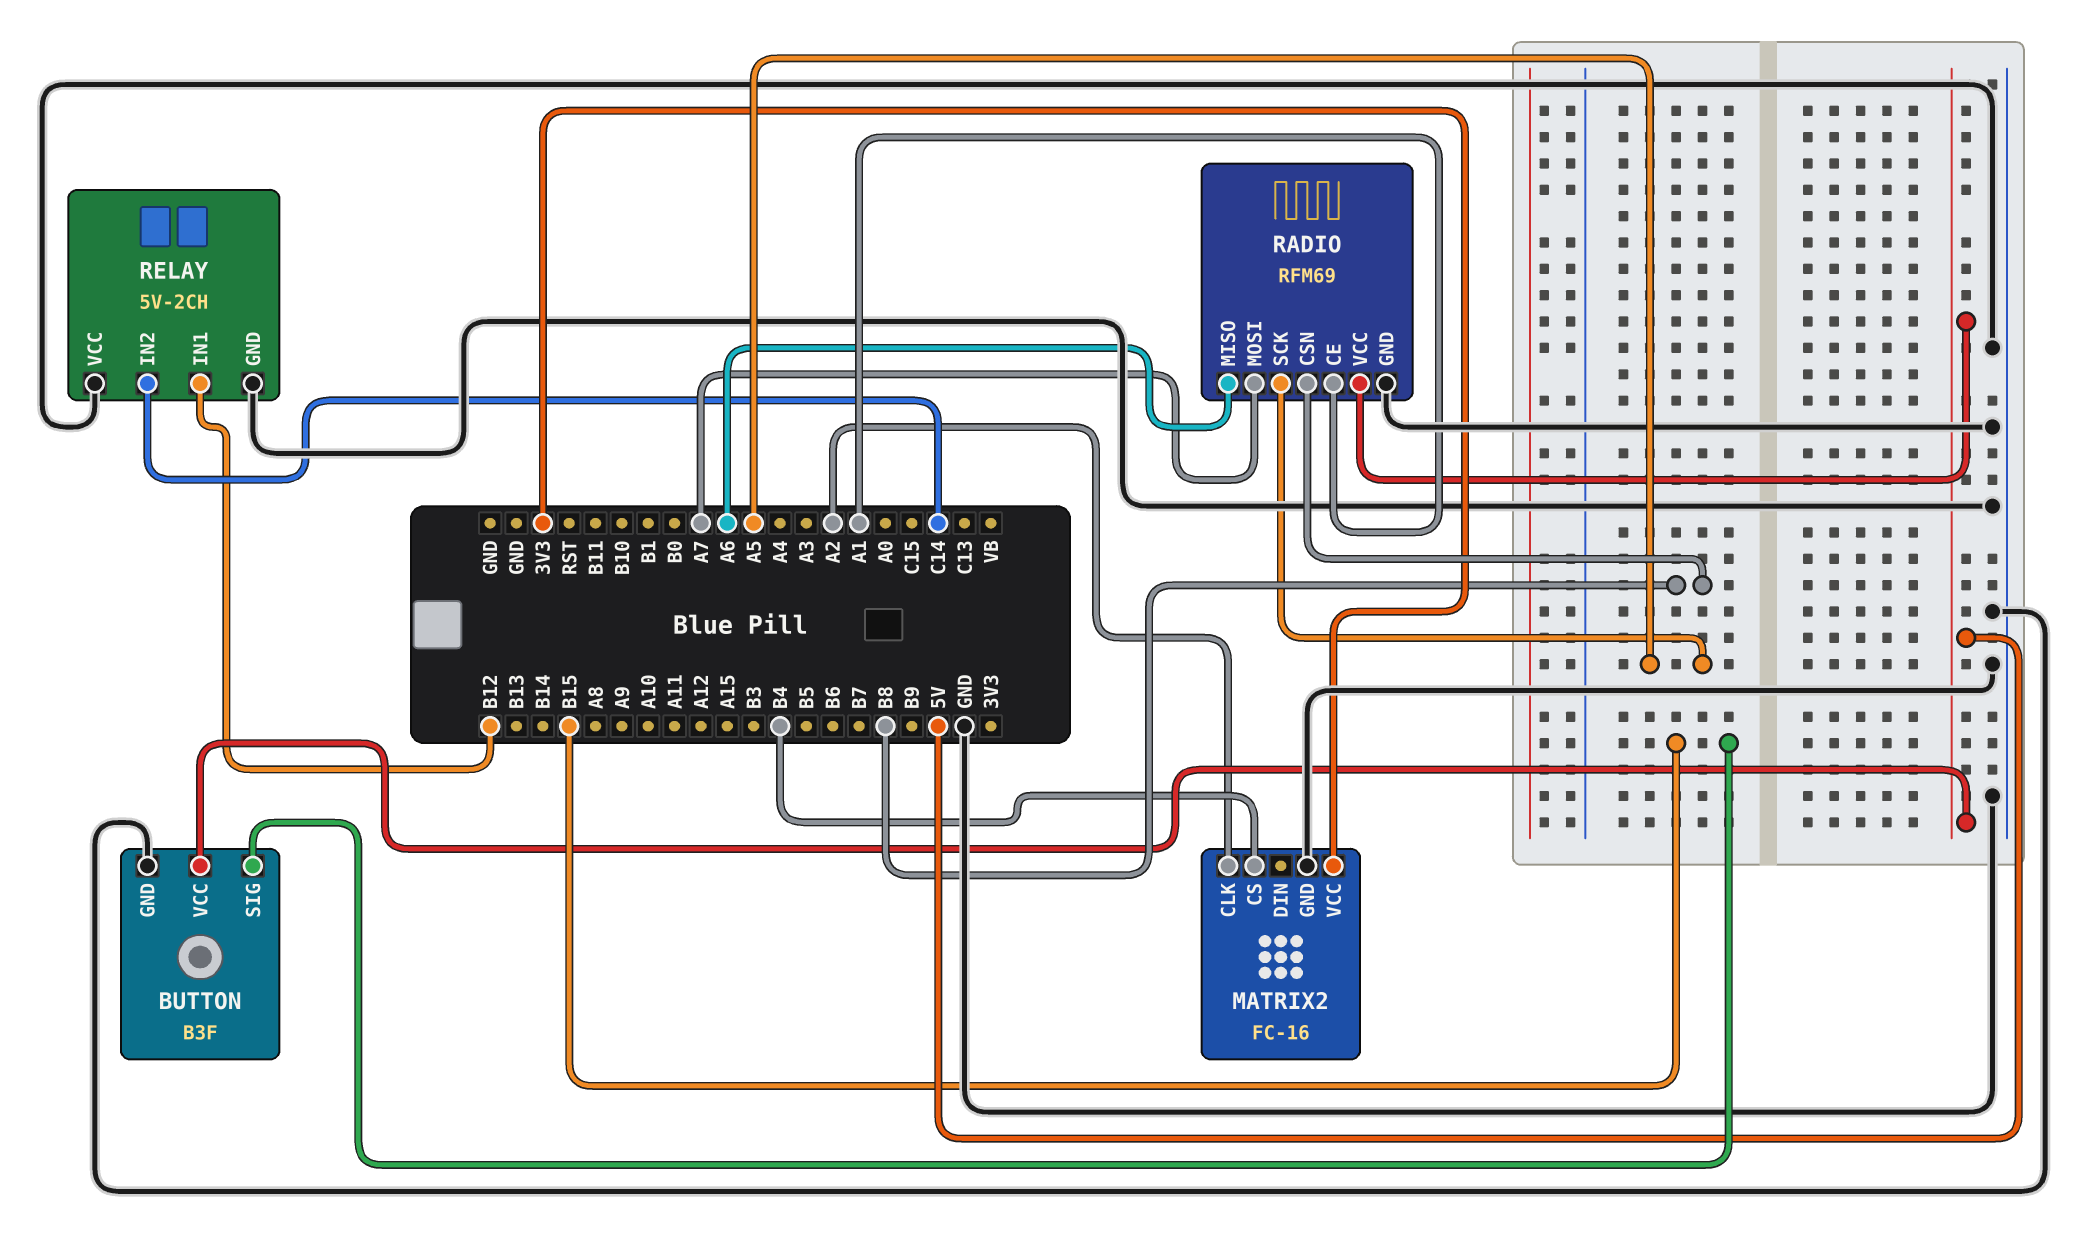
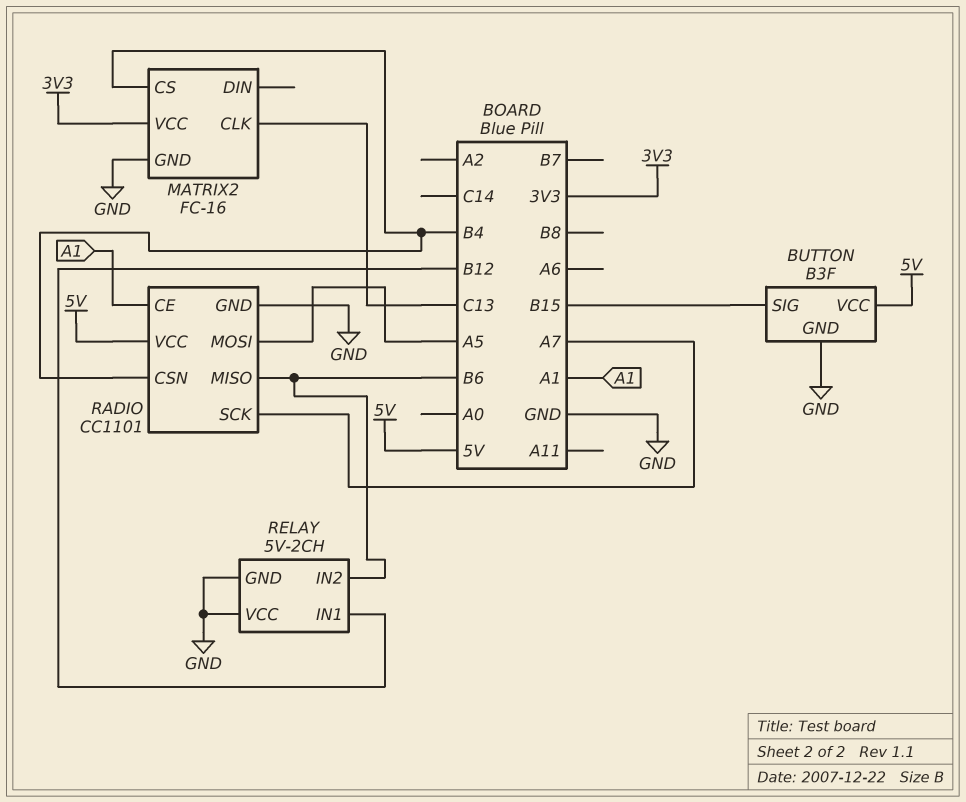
MATRIX2 pin CLK: A2 -> C13
RADIO: RFM69 -> CC1101
RADIO pin CSN: B8 -> B4
RADIO pin MISO: A6 -> B6
RADIO pin MOSI: A7 -> A5
RADIO pin SCK: A5 -> A7
RELAY pin IN2: C14 -> B6

